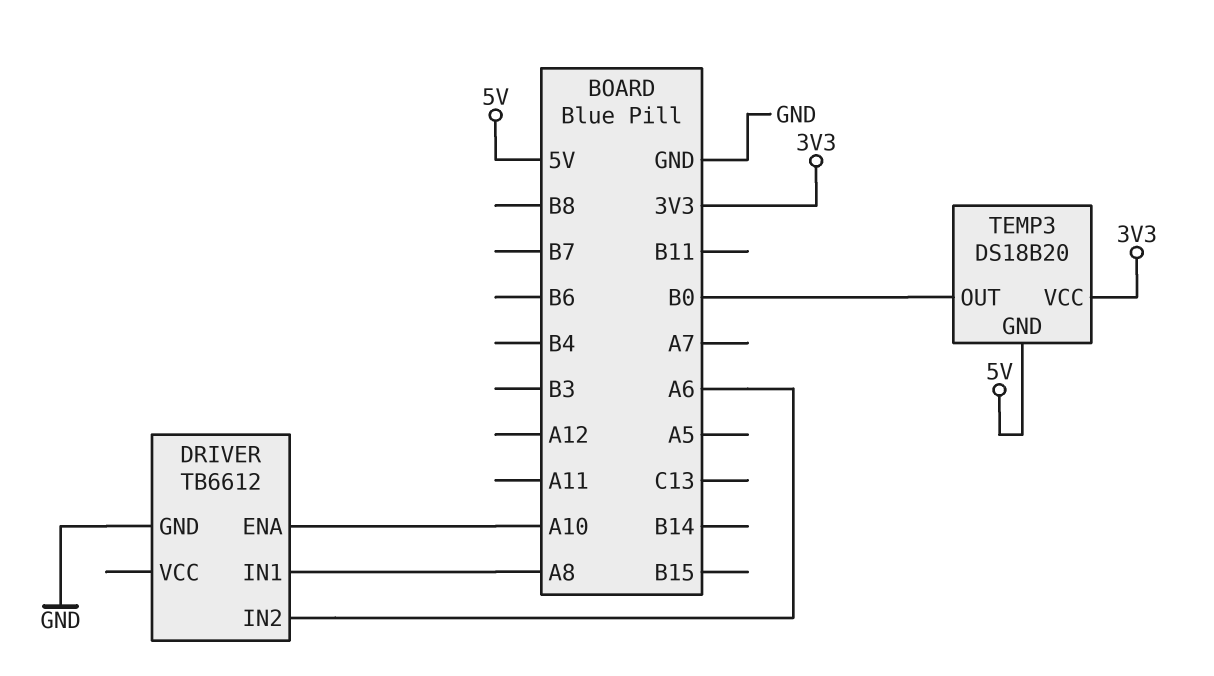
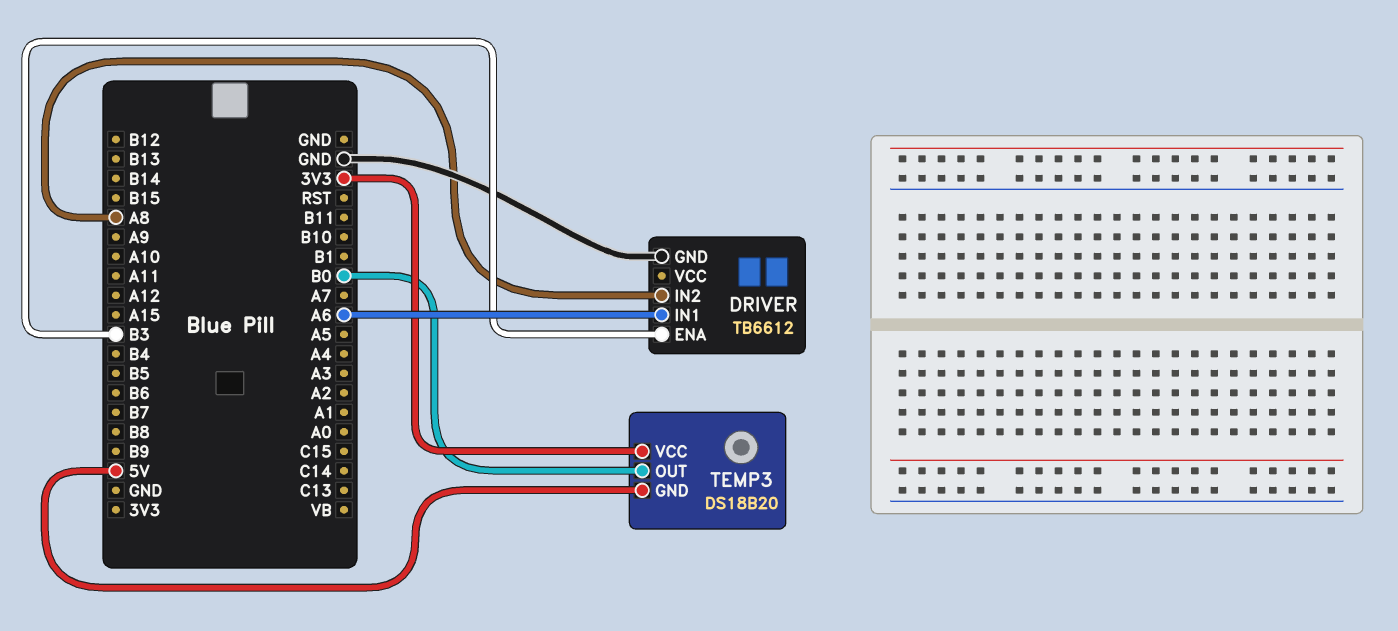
DRIVER pin ENA: A10 -> B3
DRIVER pin IN1: A8 -> A6
DRIVER pin IN2: A6 -> A8

